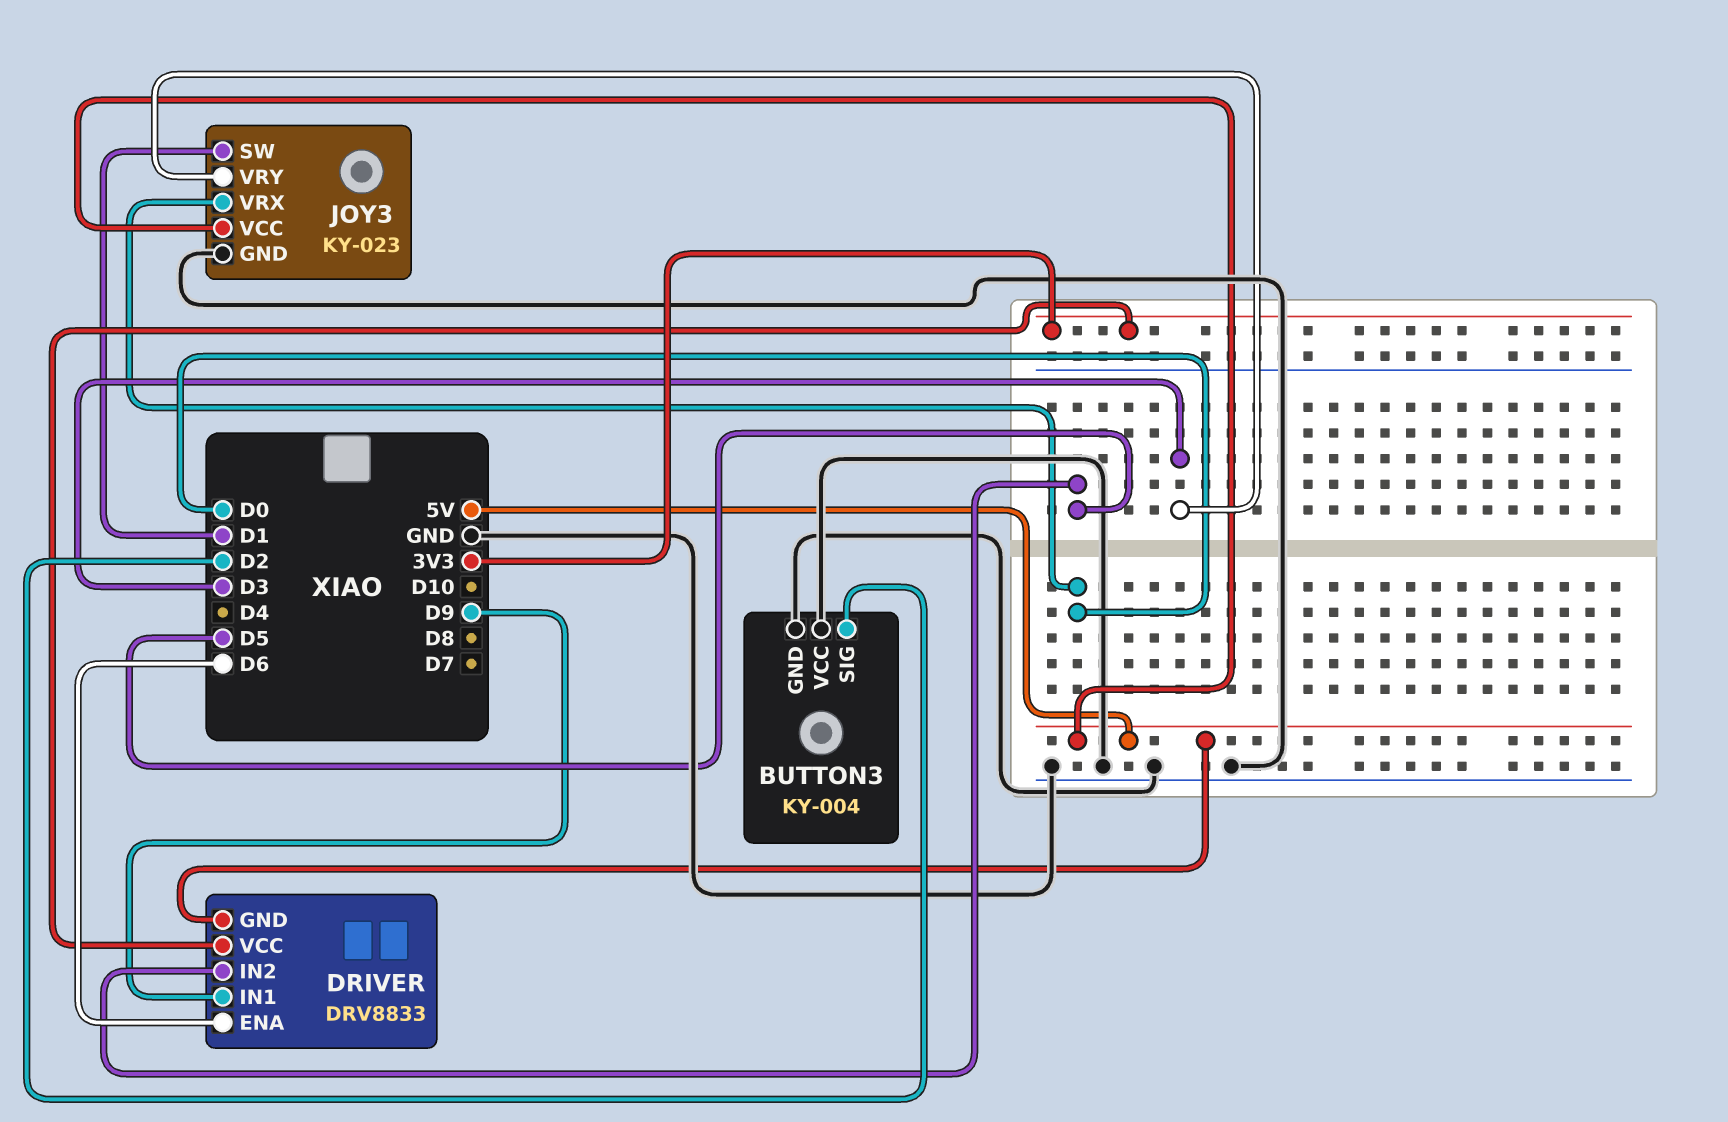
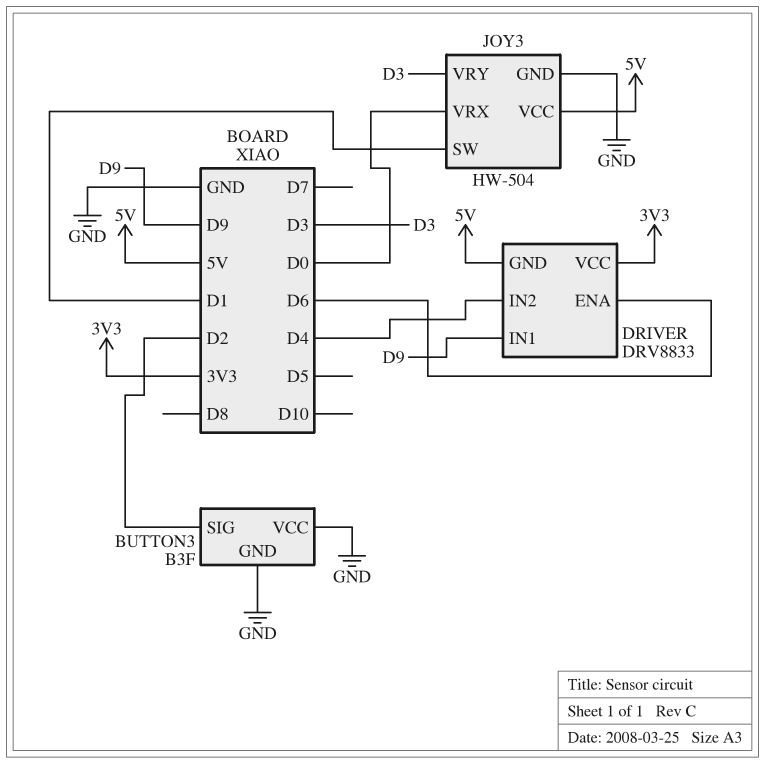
BUTTON3: KY-004 -> B3F
DRIVER pin IN2: D5 -> D4
JOY3: KY-023 -> HW-504

